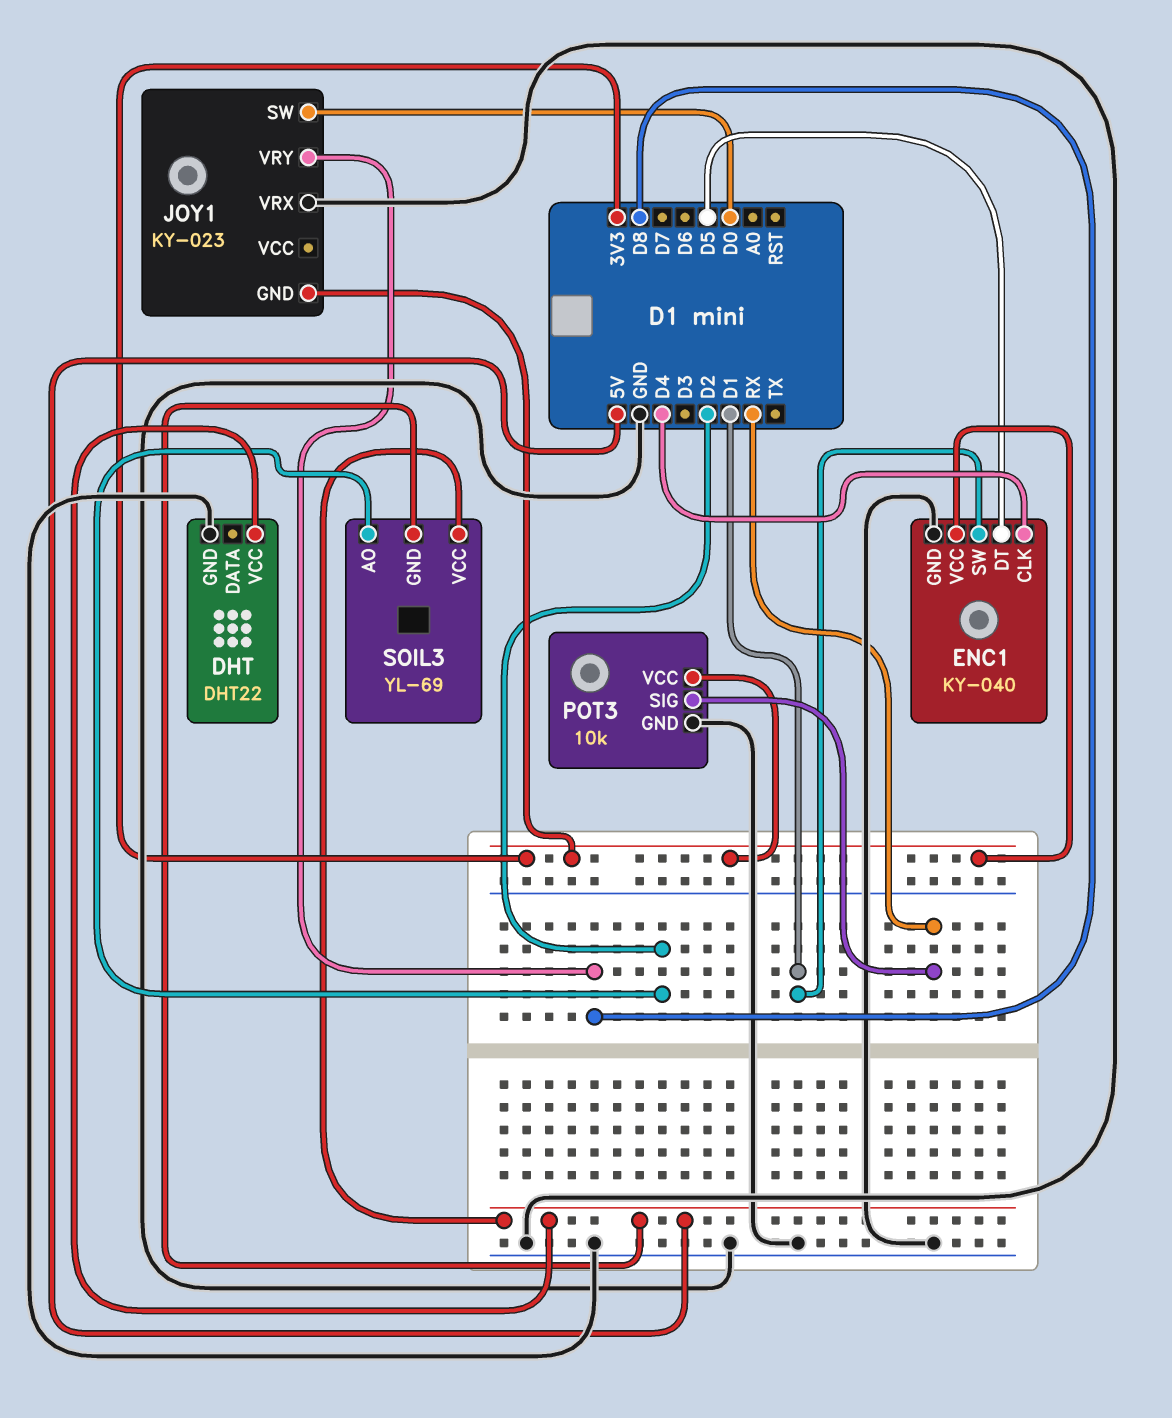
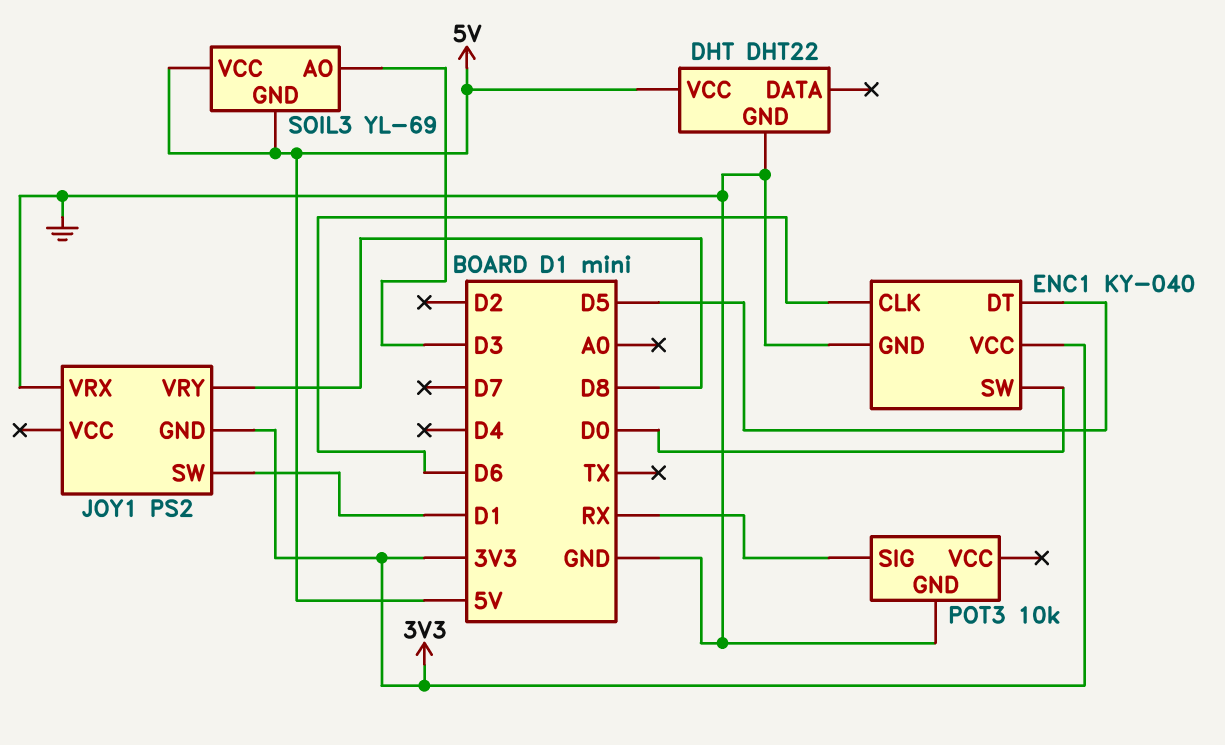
ENC1 pin CLK: D4 -> D6
ENC1 pin SW: D1 -> D0
JOY1: KY-023 -> PS2
JOY1 pin SW: D0 -> D1
POT3 pin VCC: 3V3 -> none
SOIL3 pin AO: D2 -> D3

